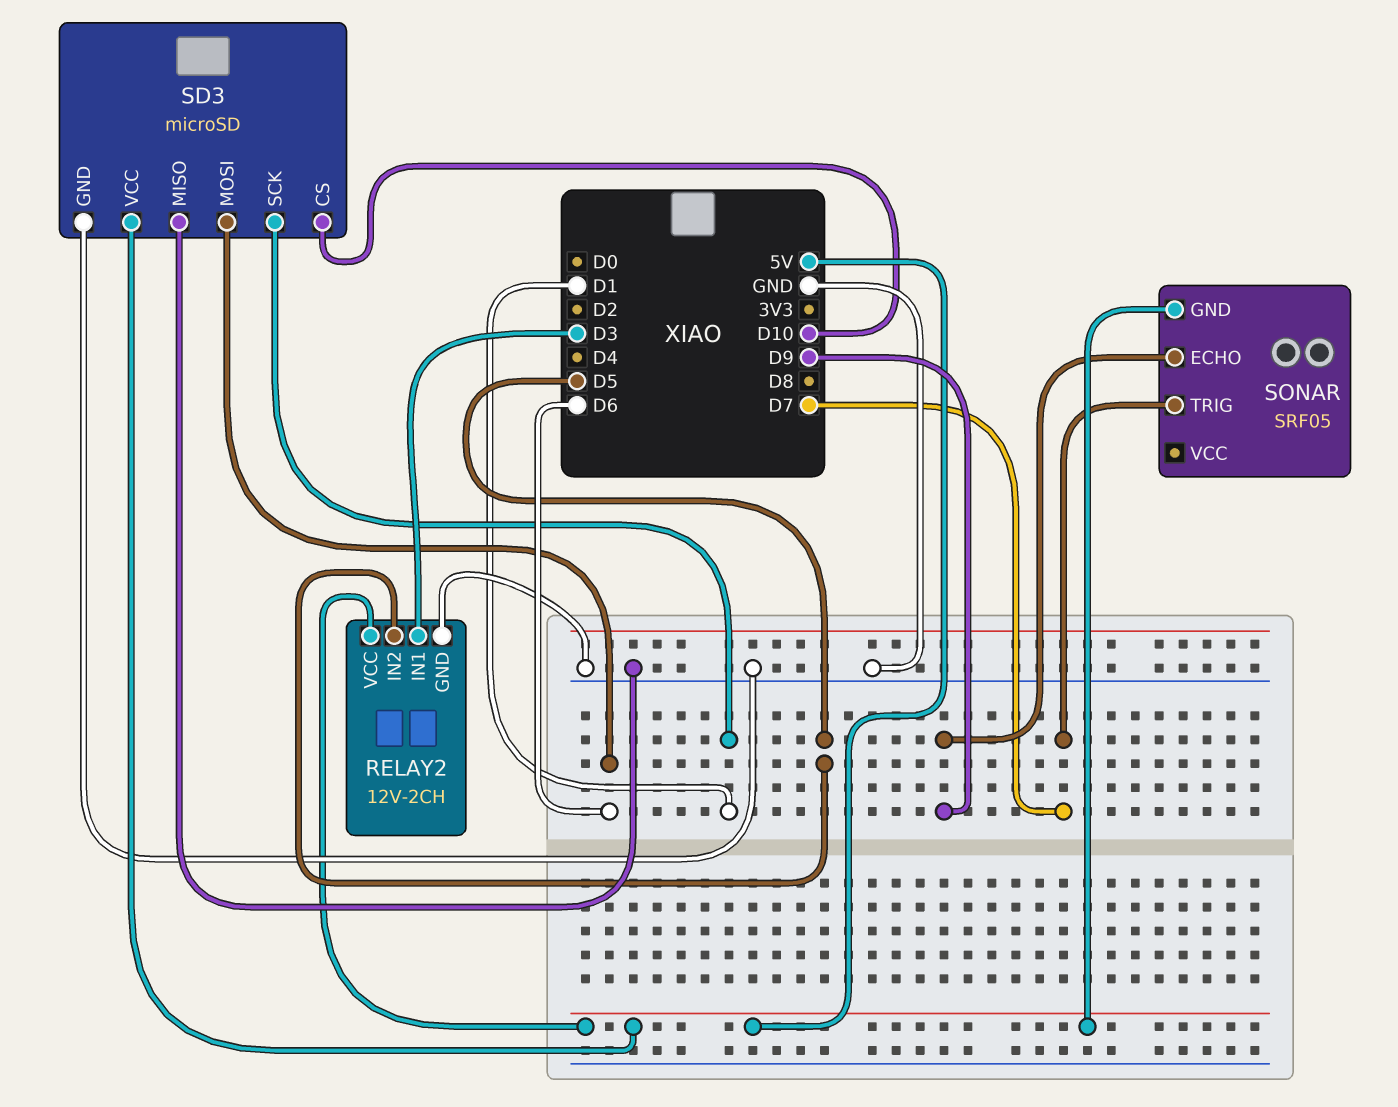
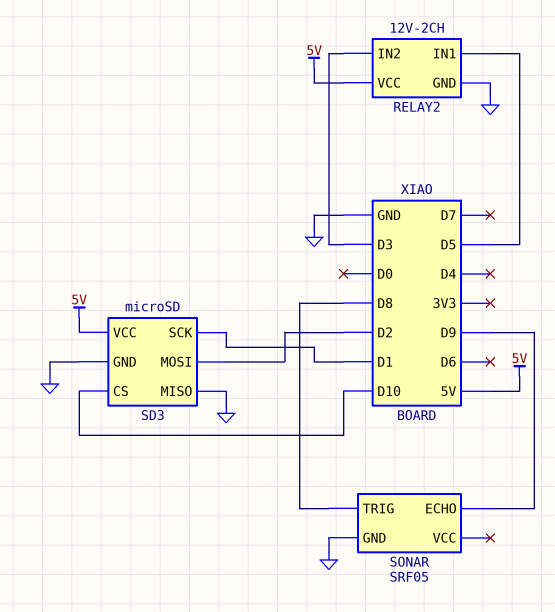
RELAY2 pin IN1: D3 -> D5
RELAY2 pin IN2: D5 -> D3
SD3 pin MOSI: D6 -> D2
SONAR pin GND: 5V -> GND
SONAR pin TRIG: D7 -> D8

